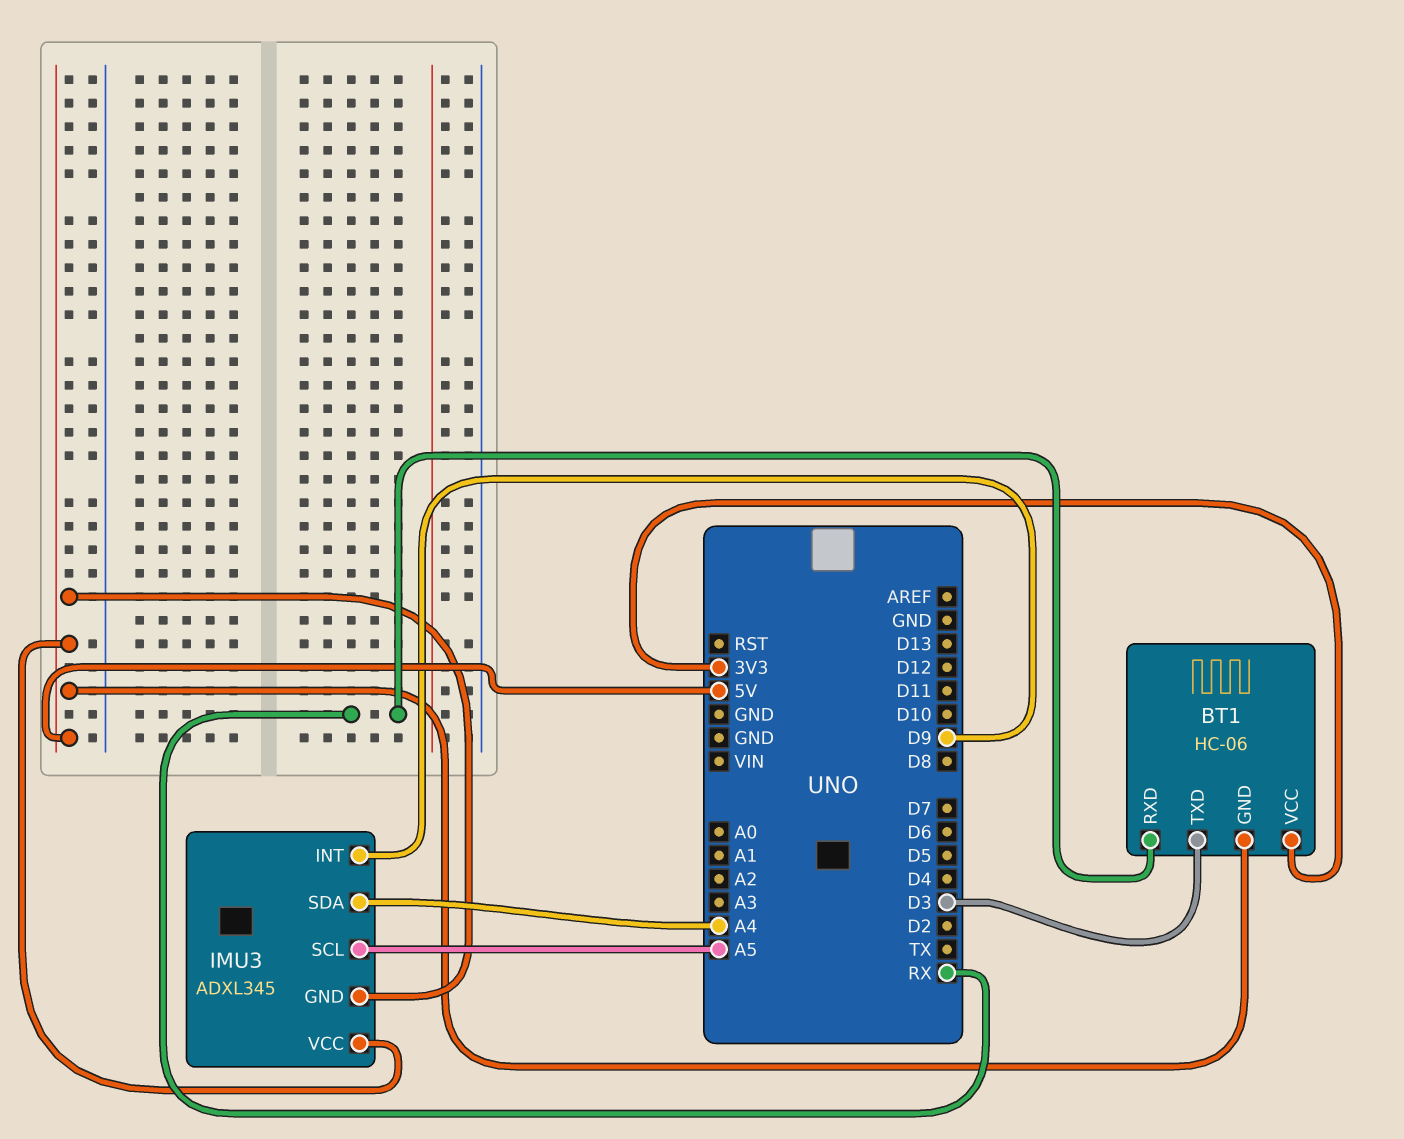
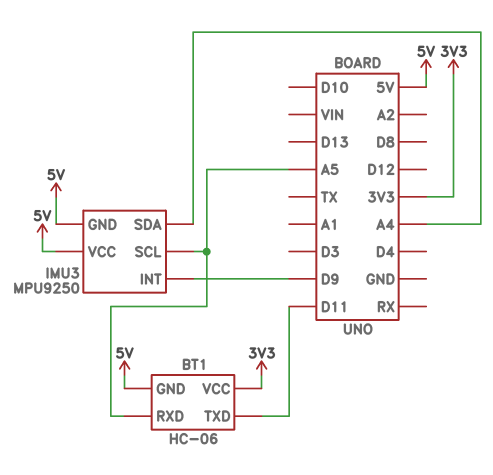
BT1 pin RXD: RX -> A5
BT1 pin TXD: D3 -> D11
IMU3: ADXL345 -> MPU9250

